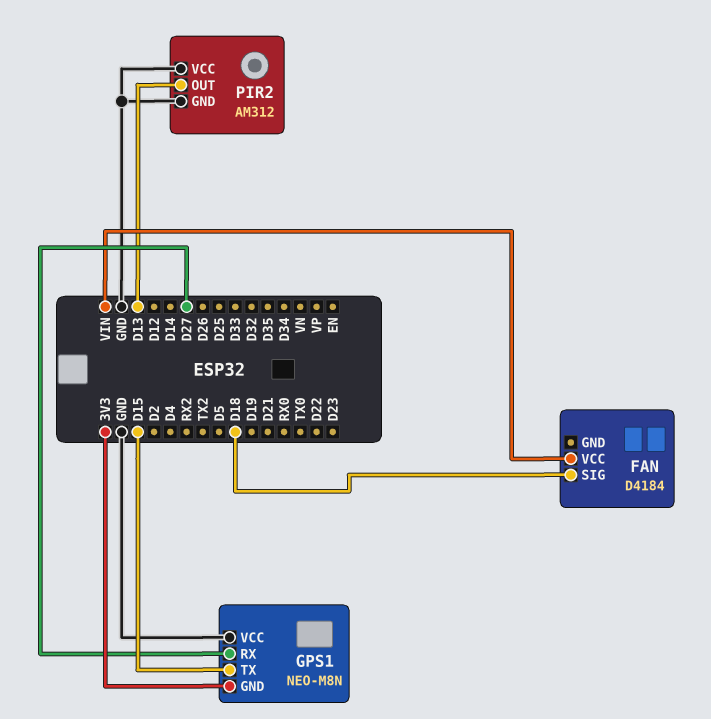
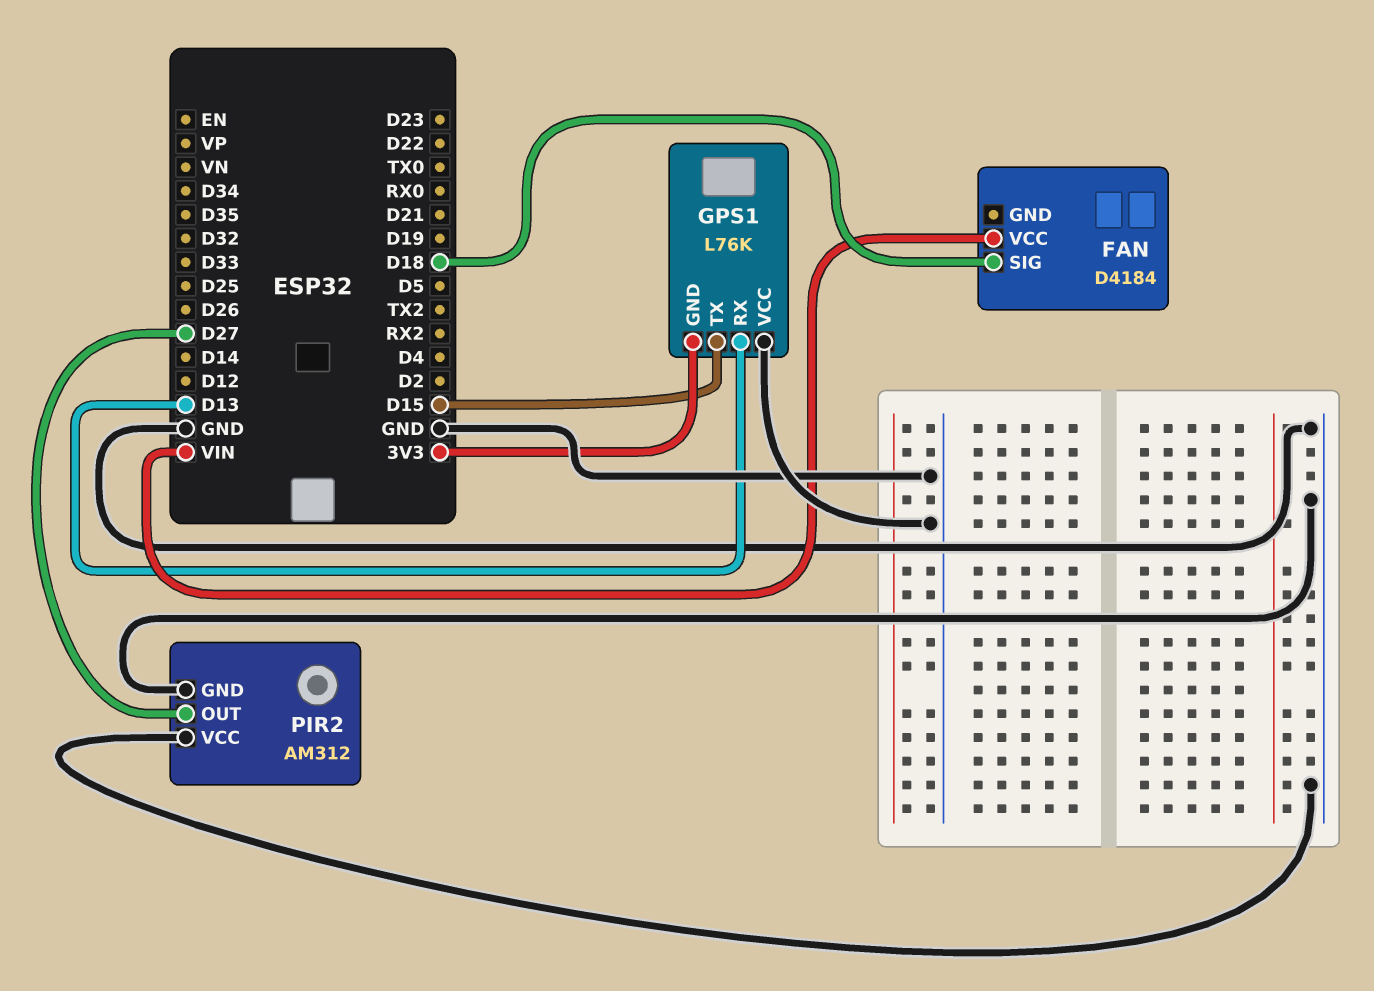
GPS1: NEO-M8N -> L76K
GPS1 pin RX: D27 -> D13
PIR2 pin OUT: D13 -> D27

